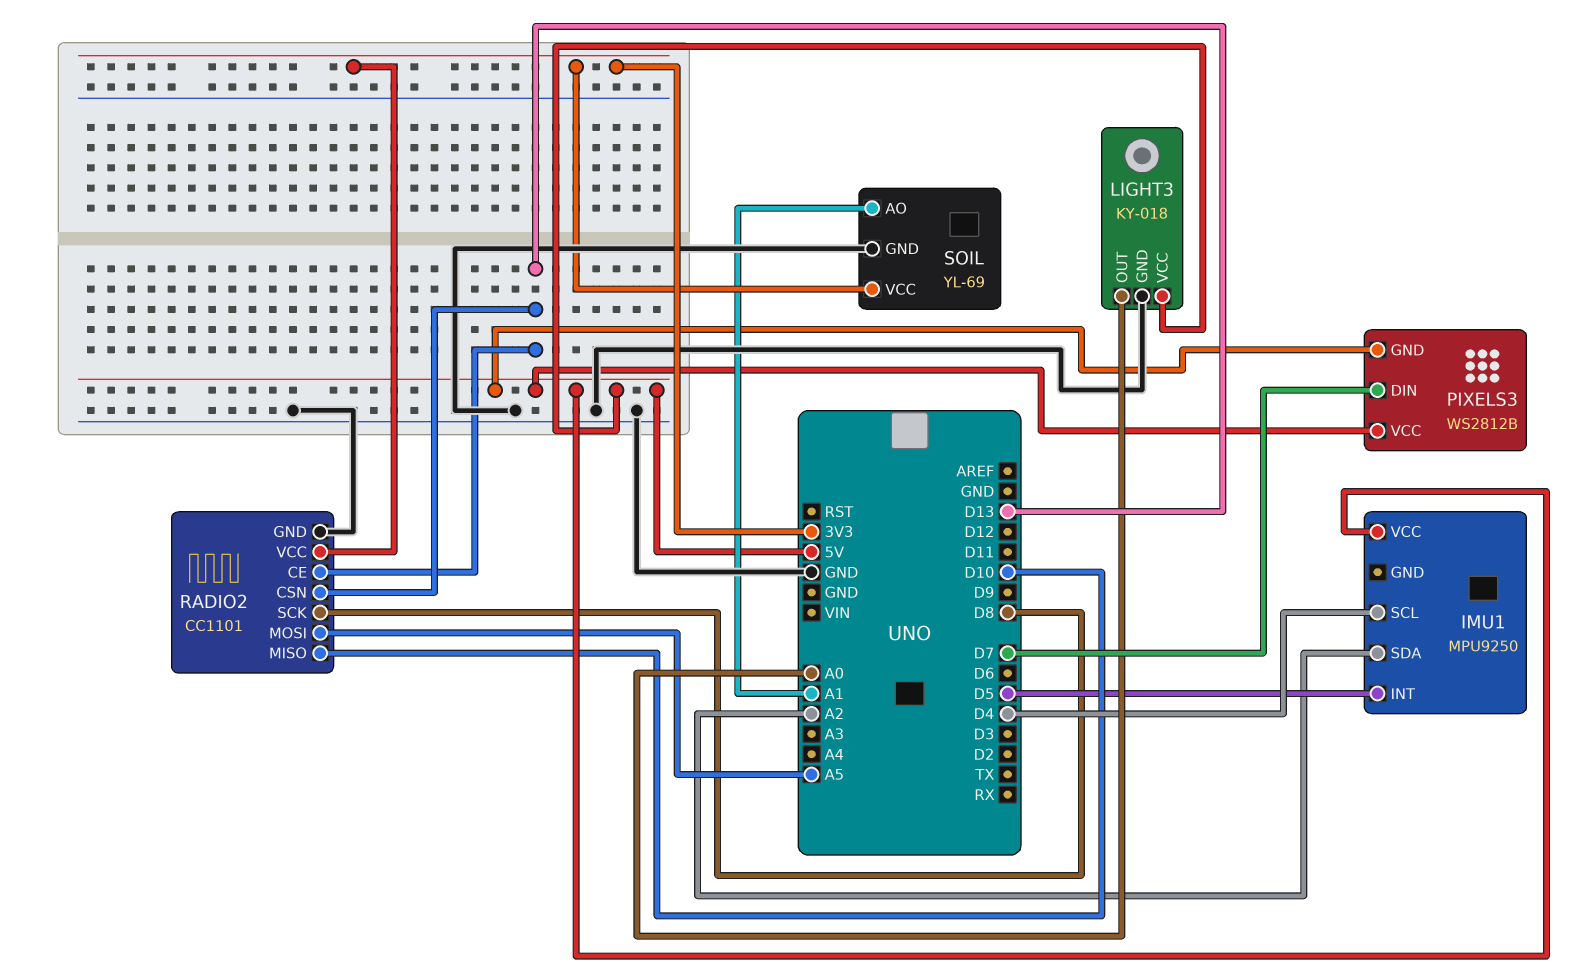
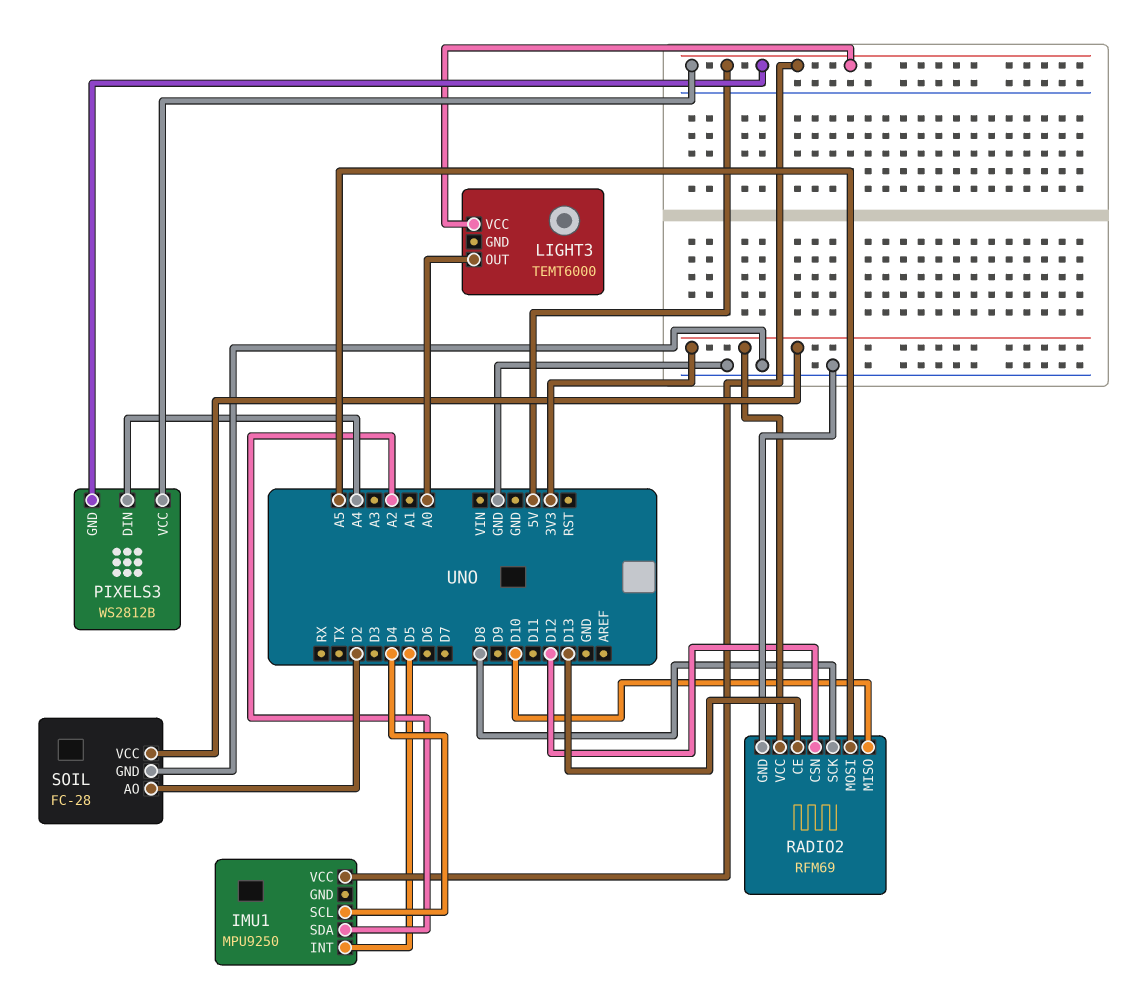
LIGHT3: KY-018 -> TEMT6000
LIGHT3 pin GND: GND -> none
PIXELS3 pin DIN: D7 -> A4
RADIO2: CC1101 -> RFM69
RADIO2 pin CSN: D13 -> D12
SOIL: YL-69 -> FC-28
SOIL pin AO: A1 -> D2

